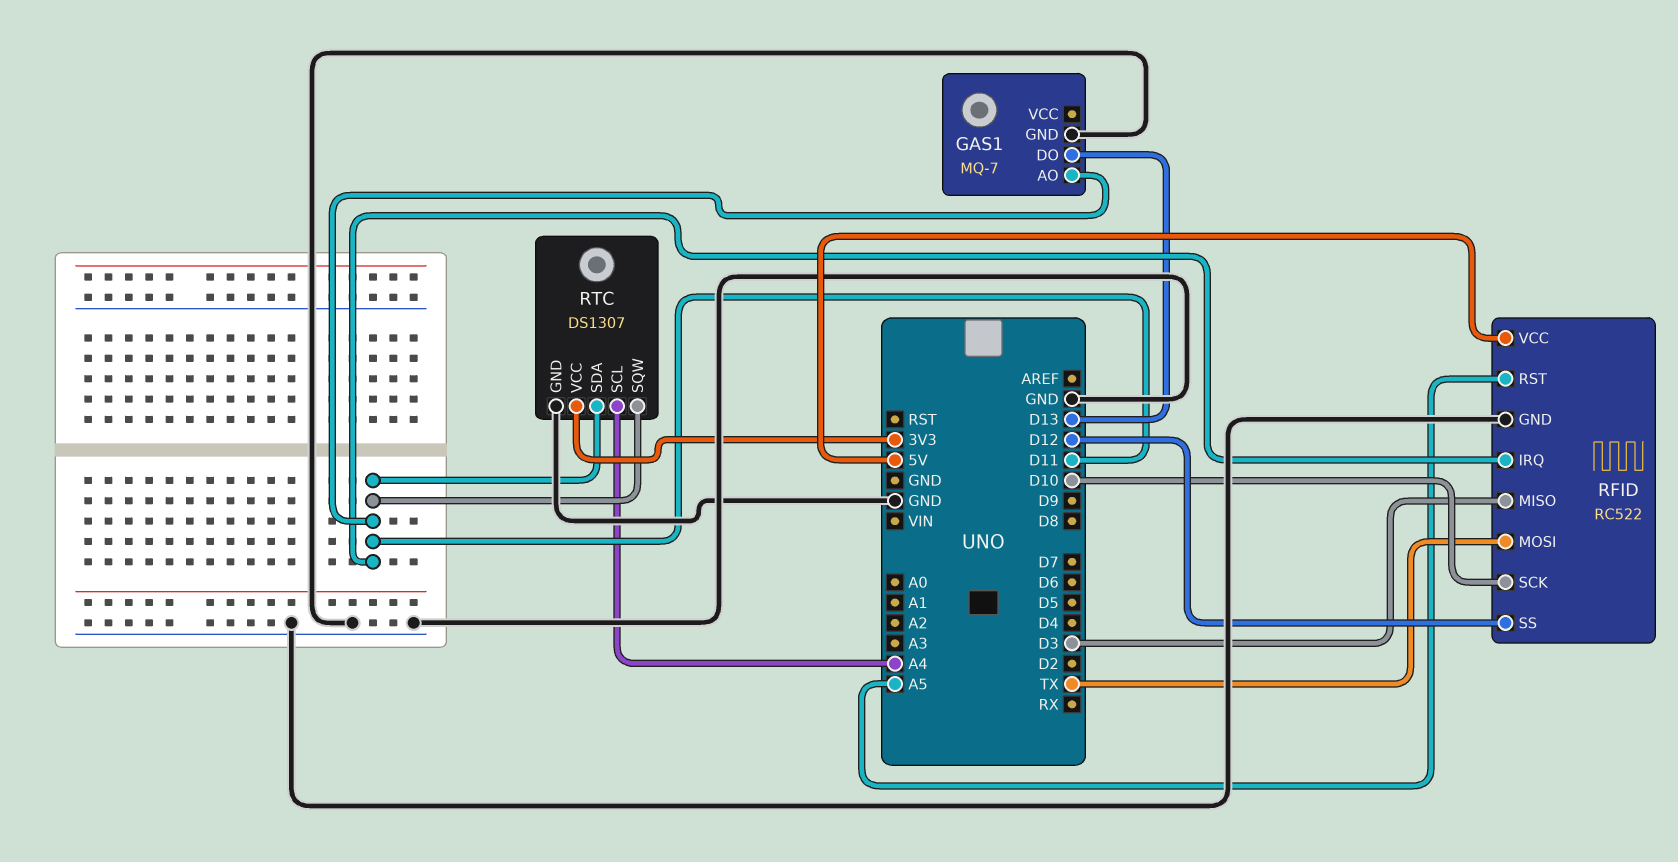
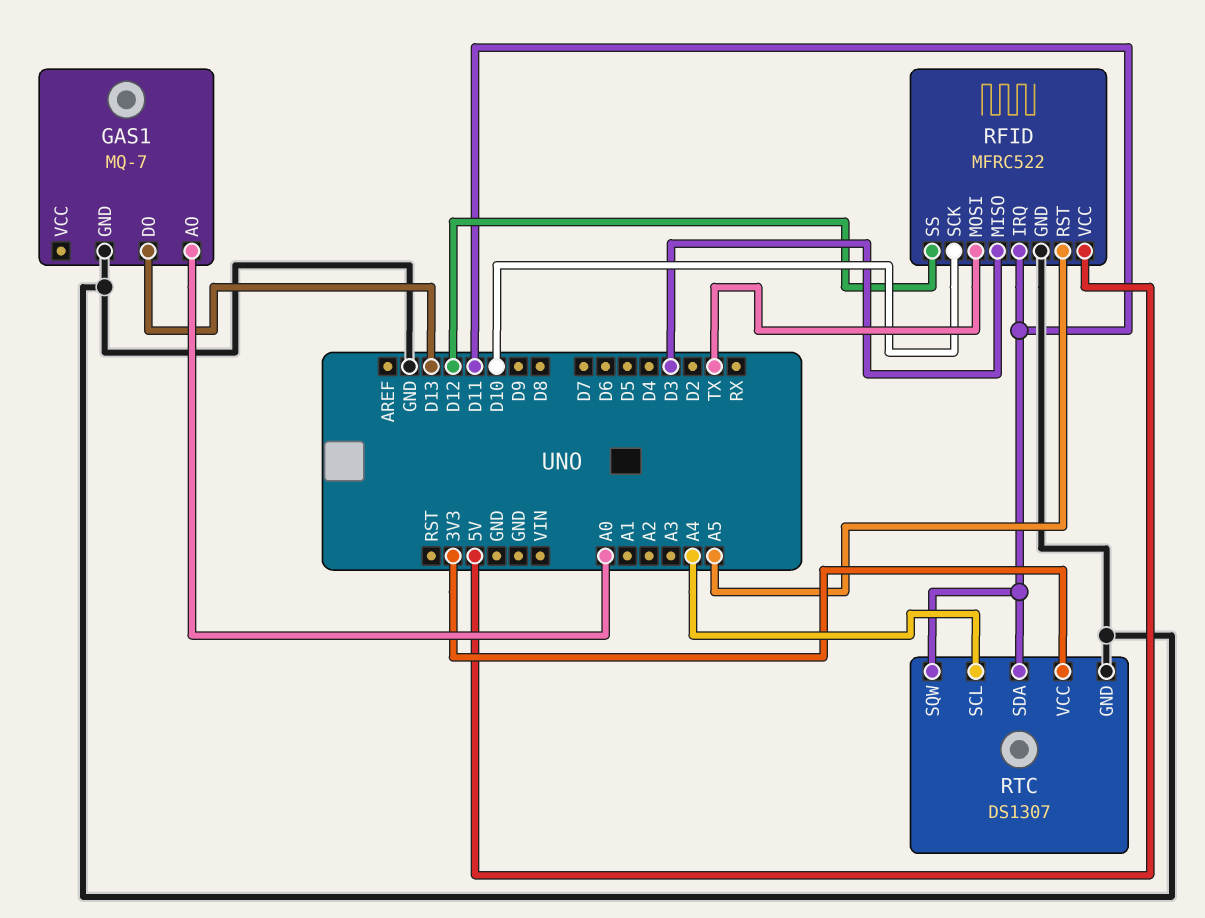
GAS1 pin AO: D11 -> A0
RFID: RC522 -> MFRC522

